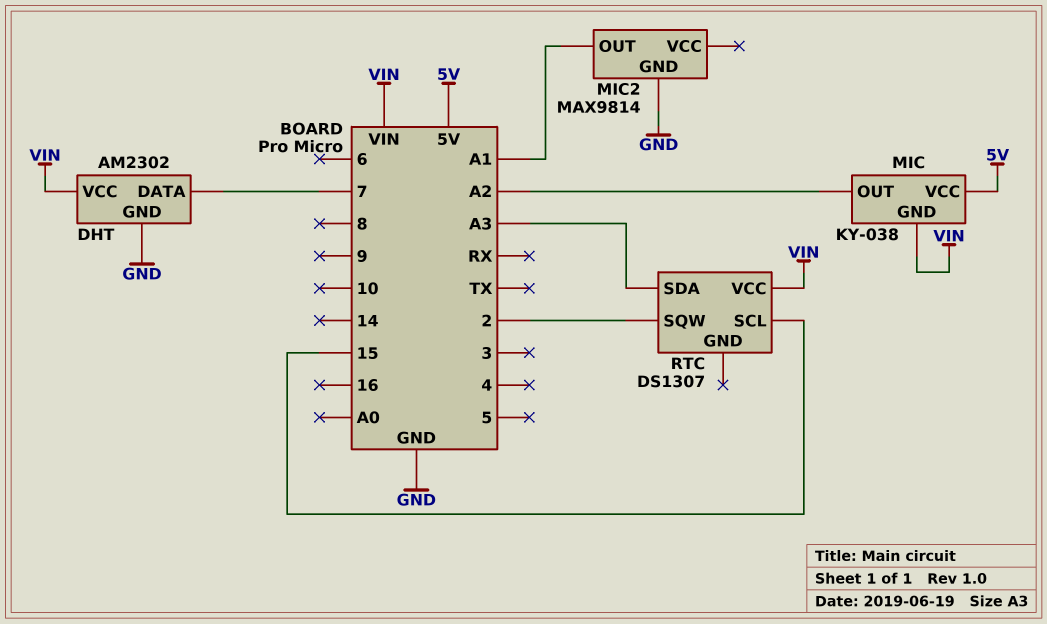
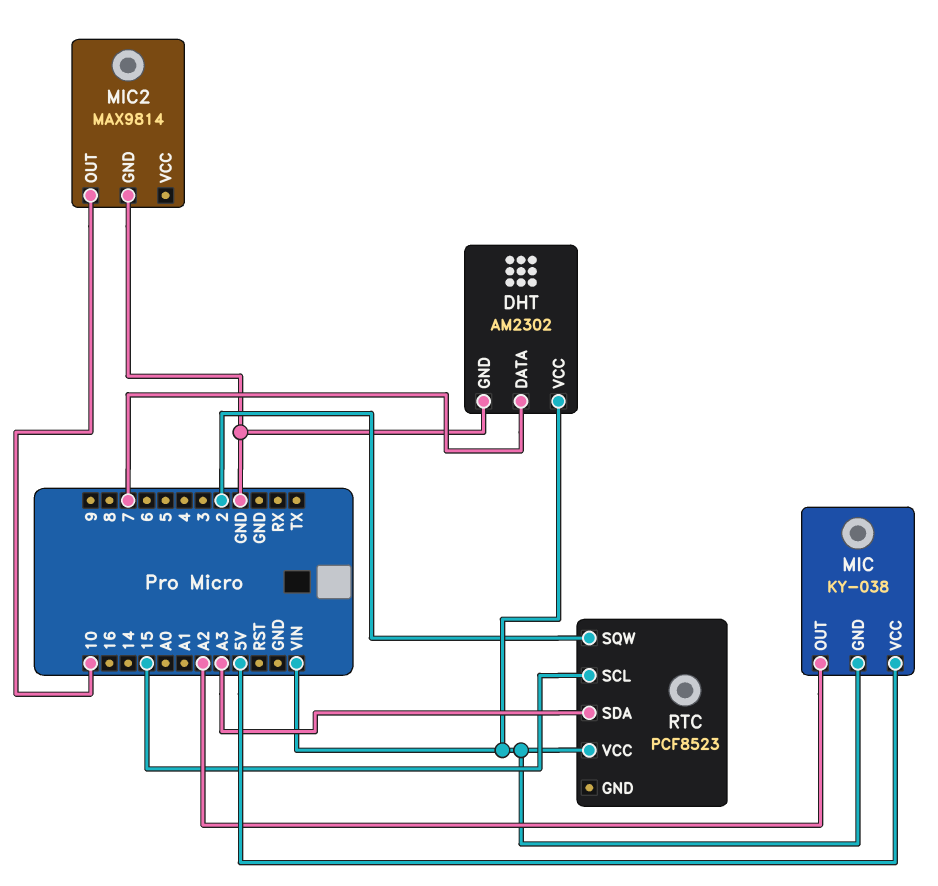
MIC2 pin OUT: A1 -> 10
RTC: DS1307 -> PCF8523

